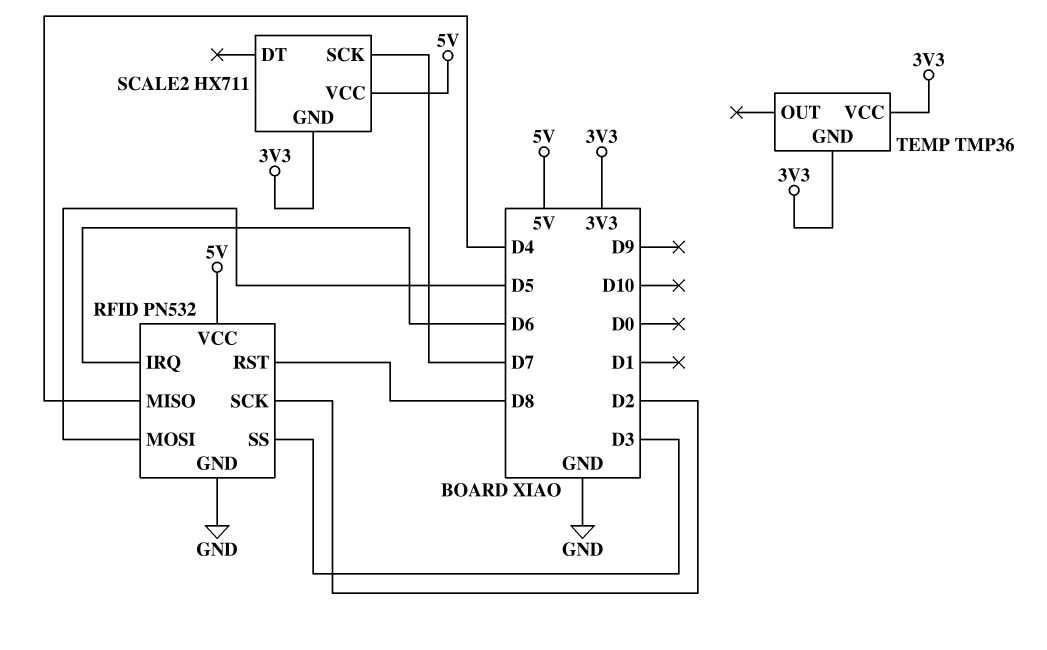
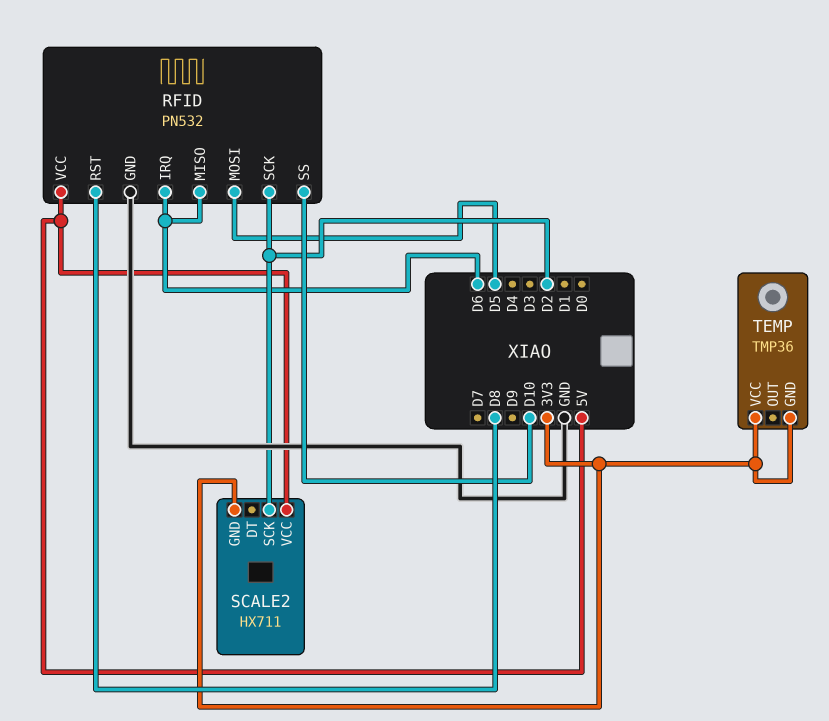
RFID pin MISO: D4 -> D6
RFID pin SS: D3 -> D10
SCALE2 pin SCK: D7 -> D2

